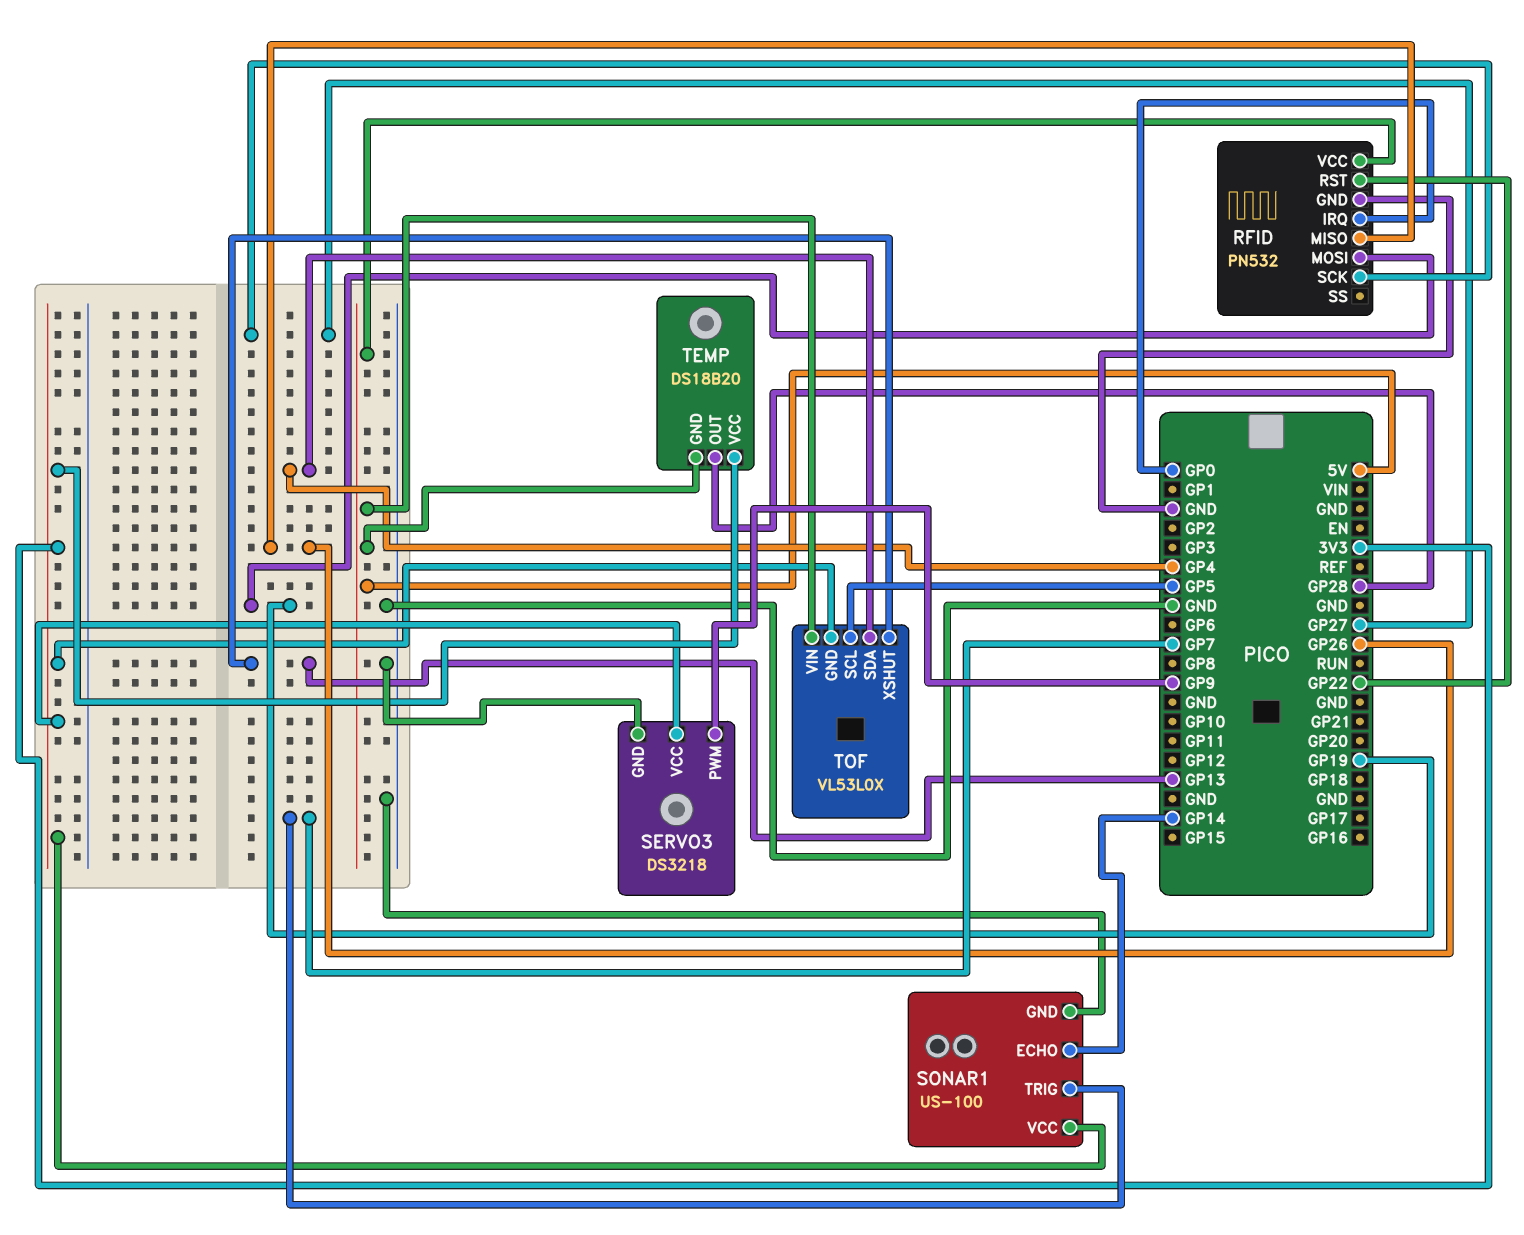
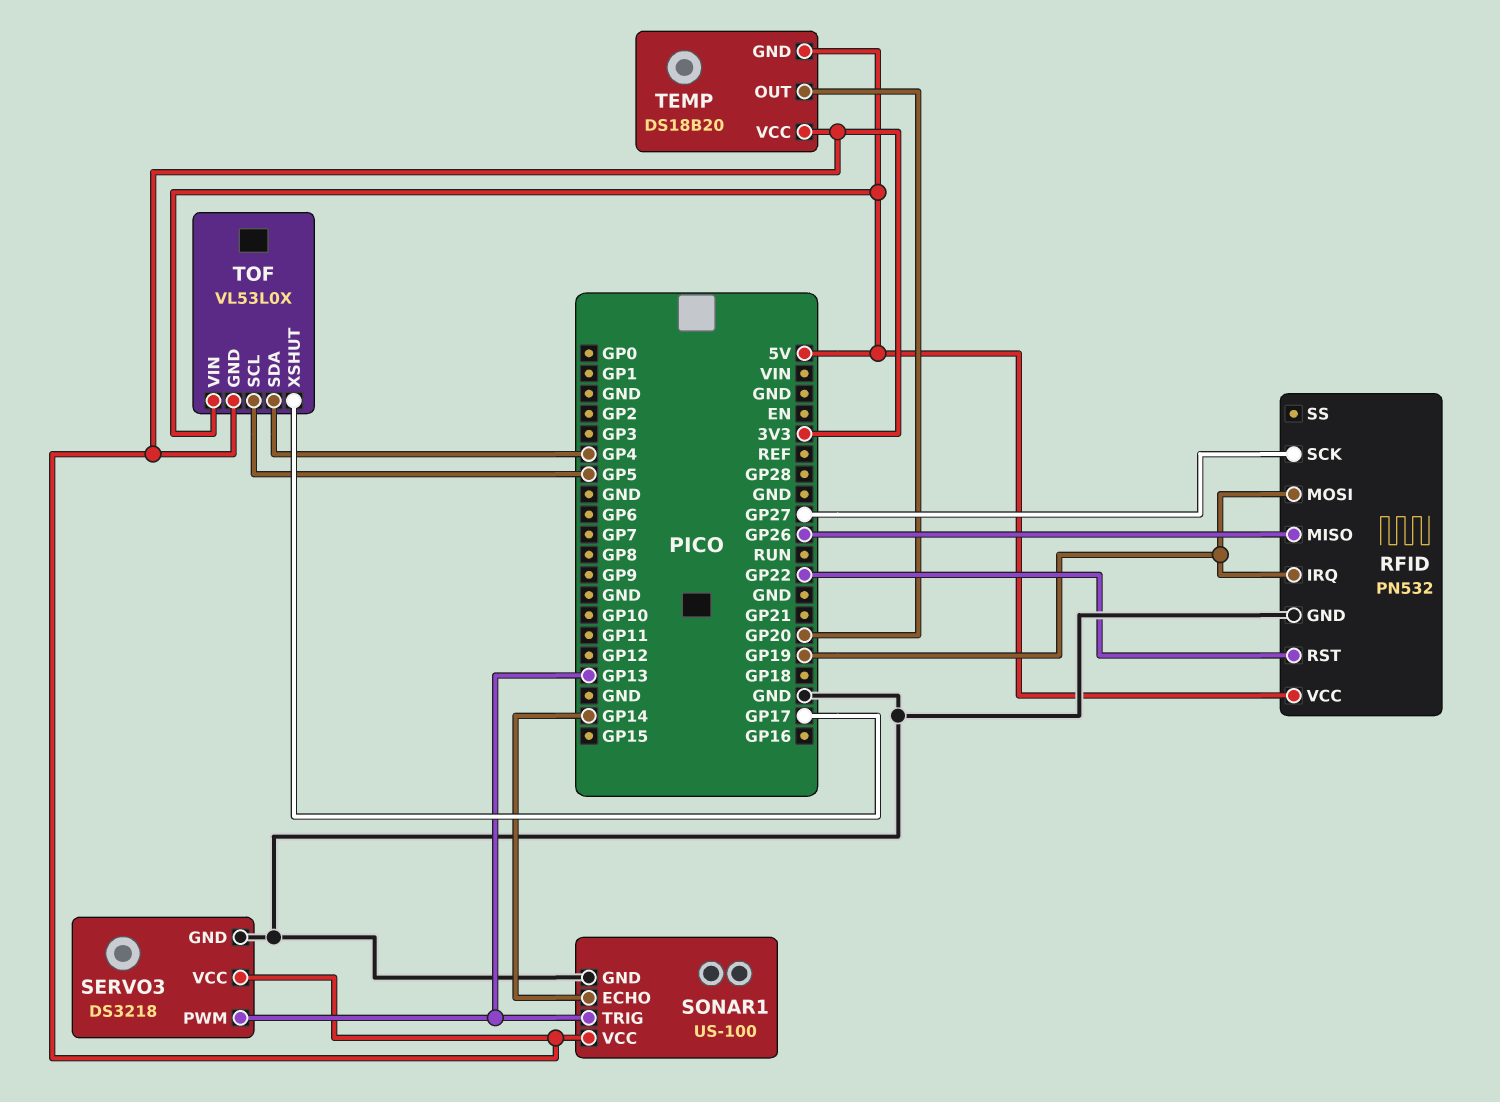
RFID pin IRQ: GP0 -> GP19
SERVO3 pin PWM: GP9 -> GP13
SONAR1 pin TRIG: GP7 -> GP13
TEMP pin OUT: GP28 -> GP20
TOF pin XSHUT: GP13 -> GP17

